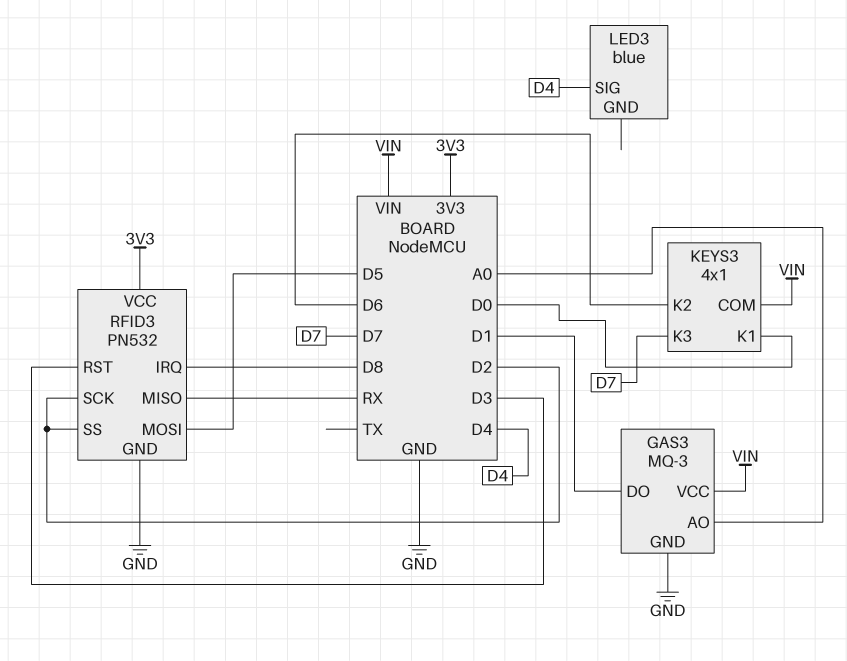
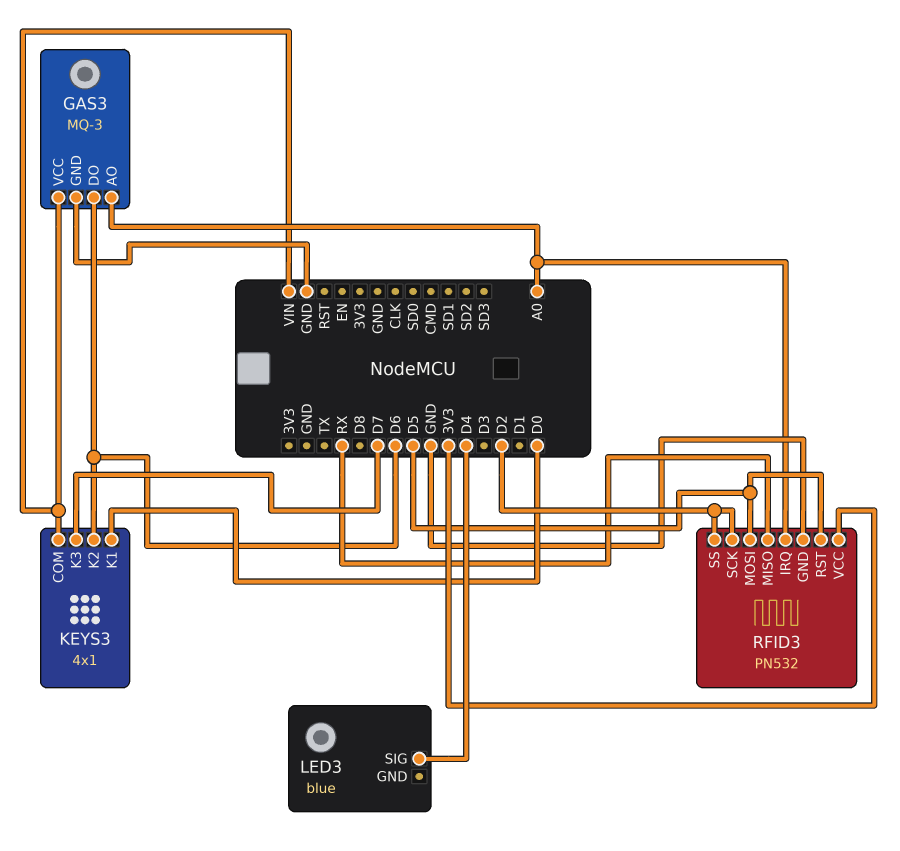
GAS3 pin DO: D1 -> D6
RFID3 pin IRQ: D8 -> A0
RFID3 pin RST: D3 -> D5

